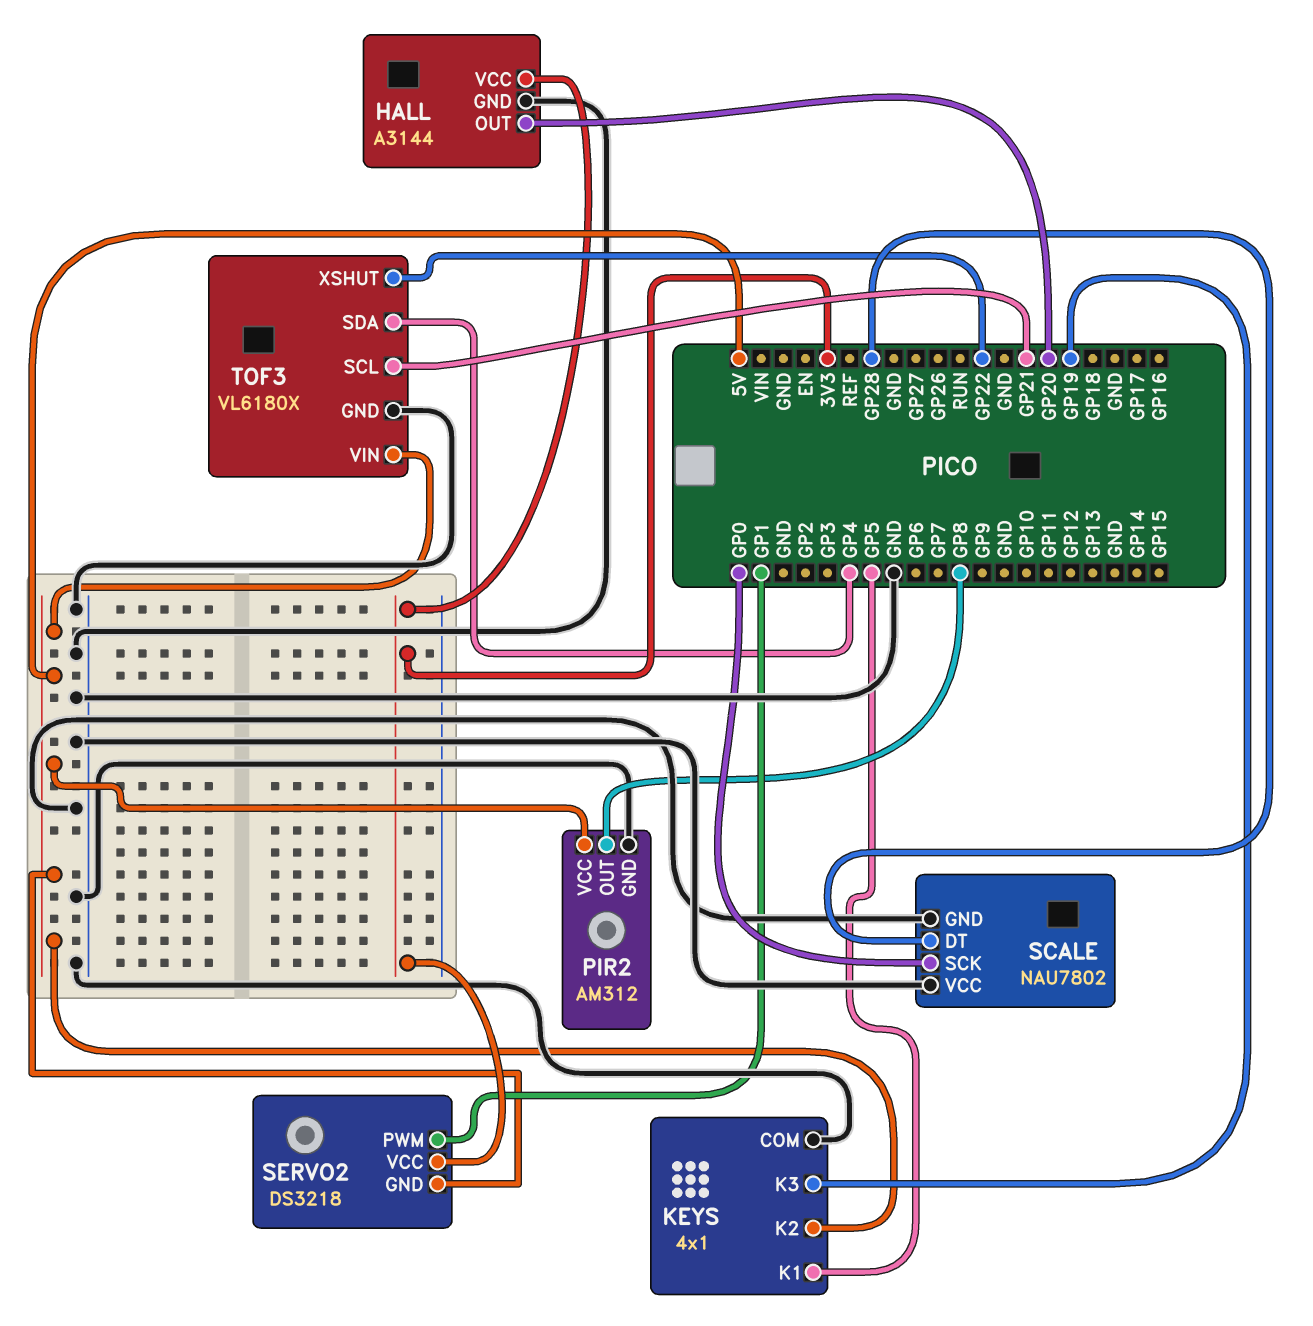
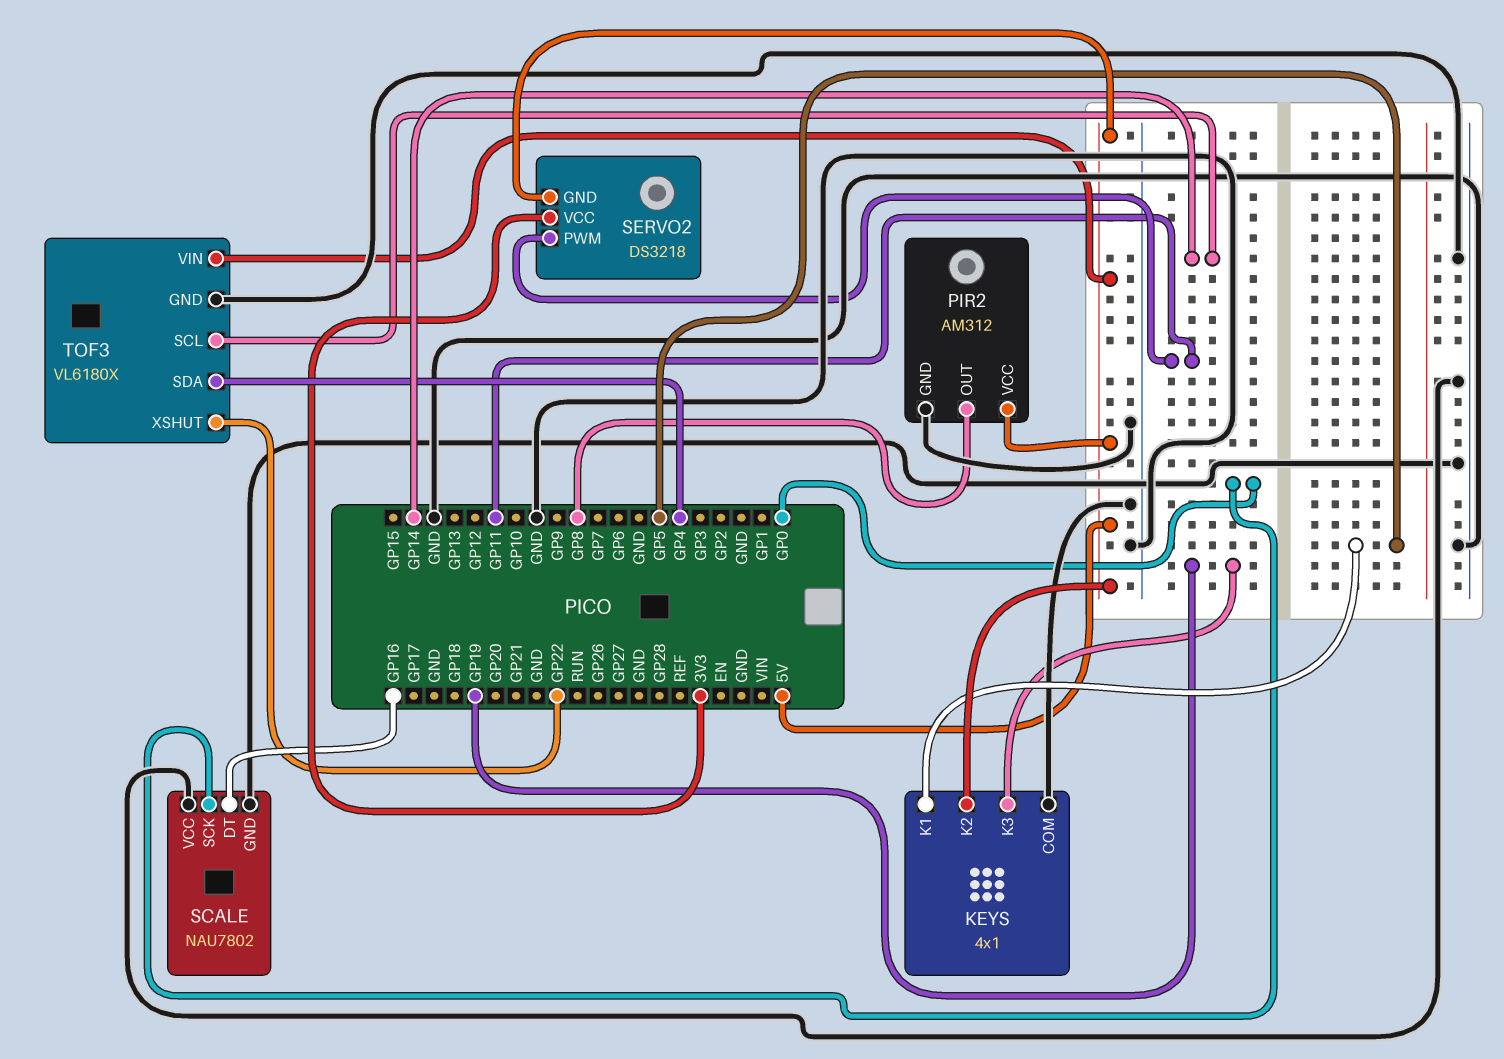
HALL: A3144 -> none
HALL pin GND: GND -> none
HALL pin OUT: GP20 -> none
HALL pin VCC: 3V3 -> none
SCALE pin DT: GP28 -> GP16
SERVO2 pin PWM: GP1 -> GP11
TOF3 pin SCL: GP21 -> GP14

